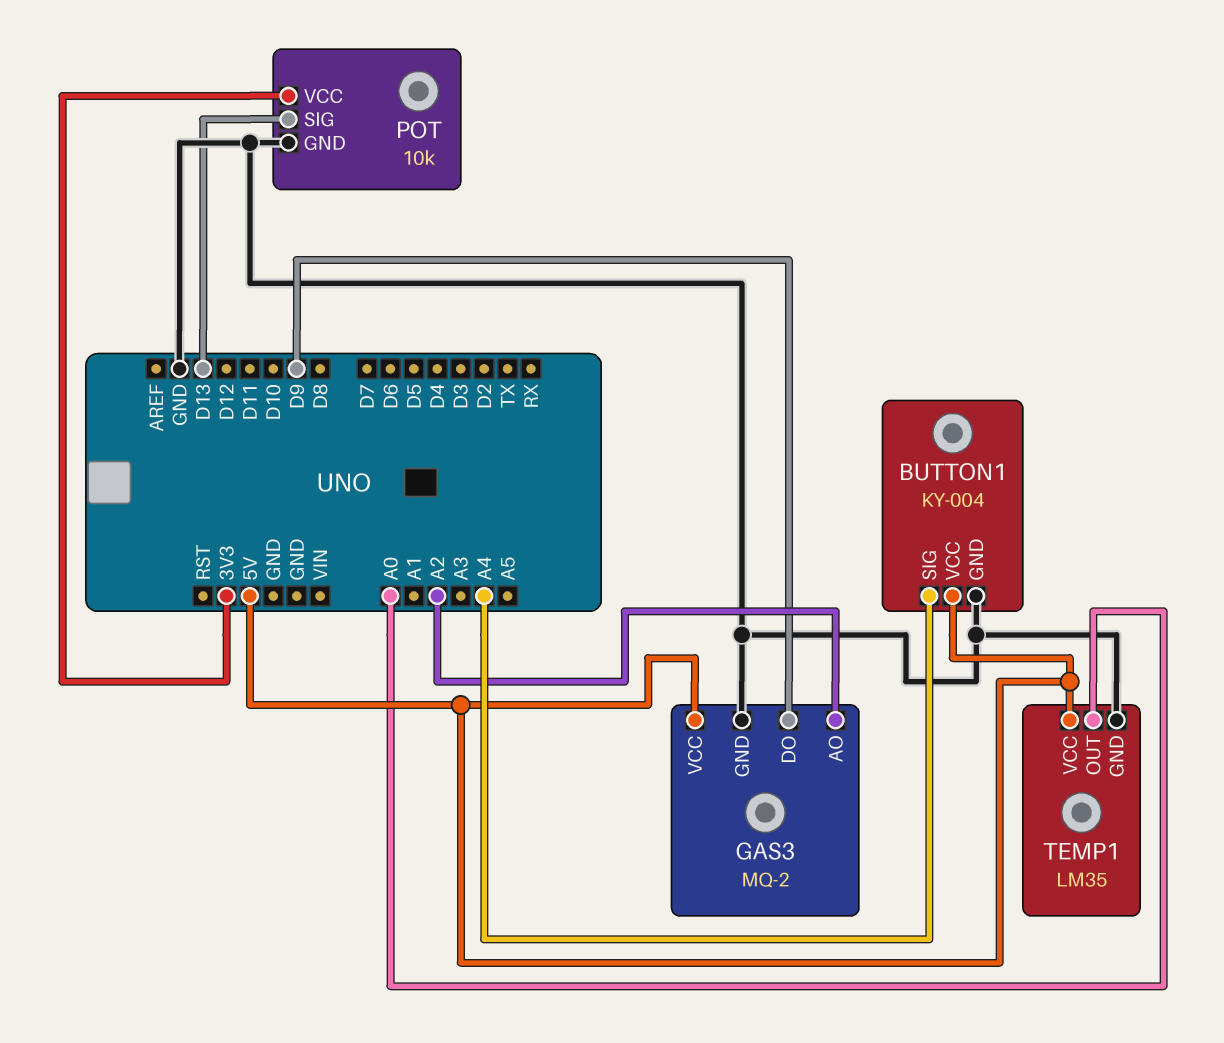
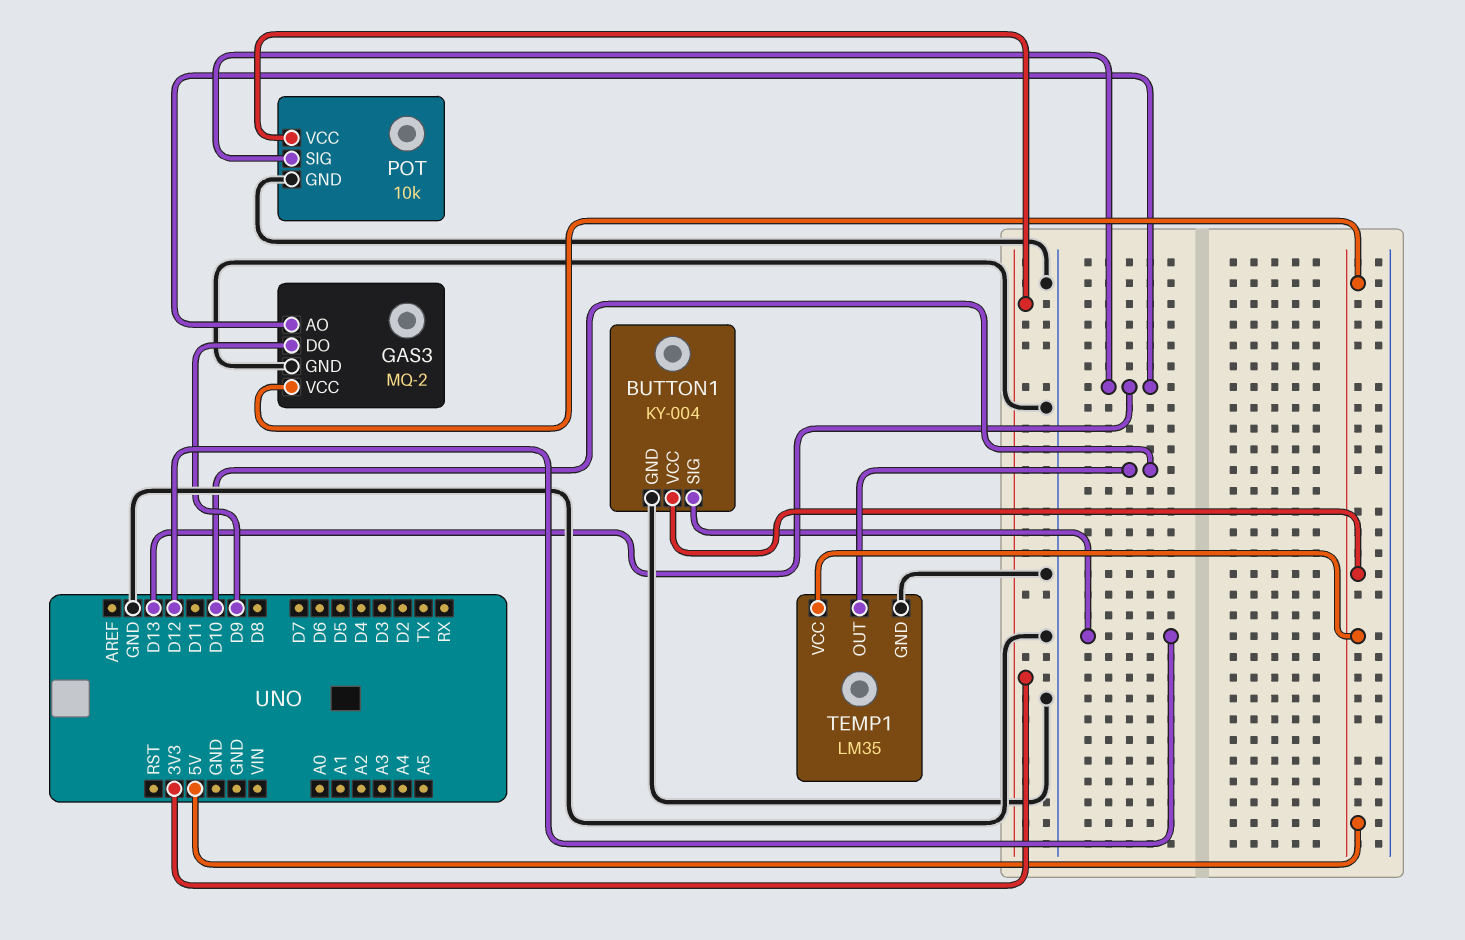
BUTTON1 pin SIG: A4 -> D12
GAS3 pin AO: A2 -> D13
TEMP1 pin OUT: A0 -> D10

